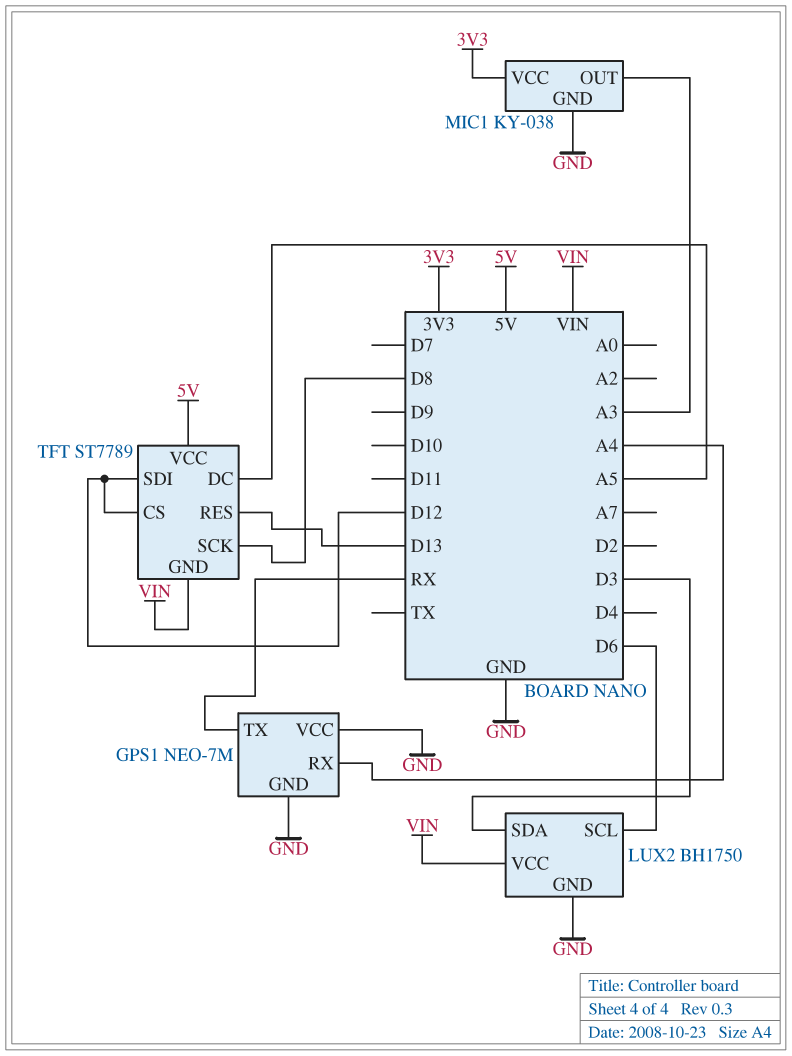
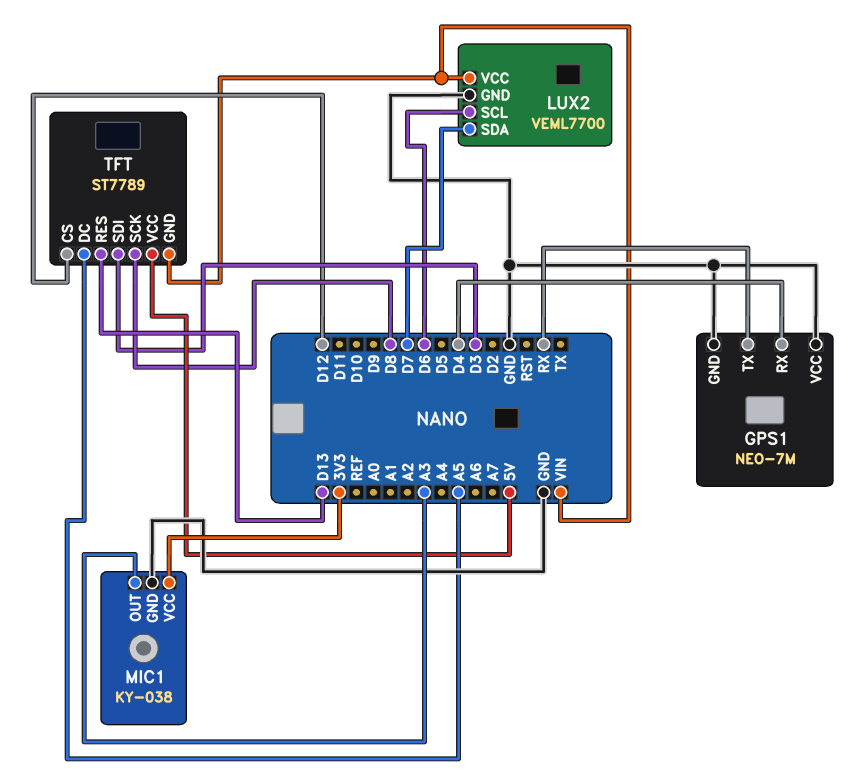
GPS1 pin RX: A4 -> D4
LUX2: BH1750 -> VEML7700
LUX2 pin SDA: D3 -> D7
TFT pin SDI: D12 -> D3

